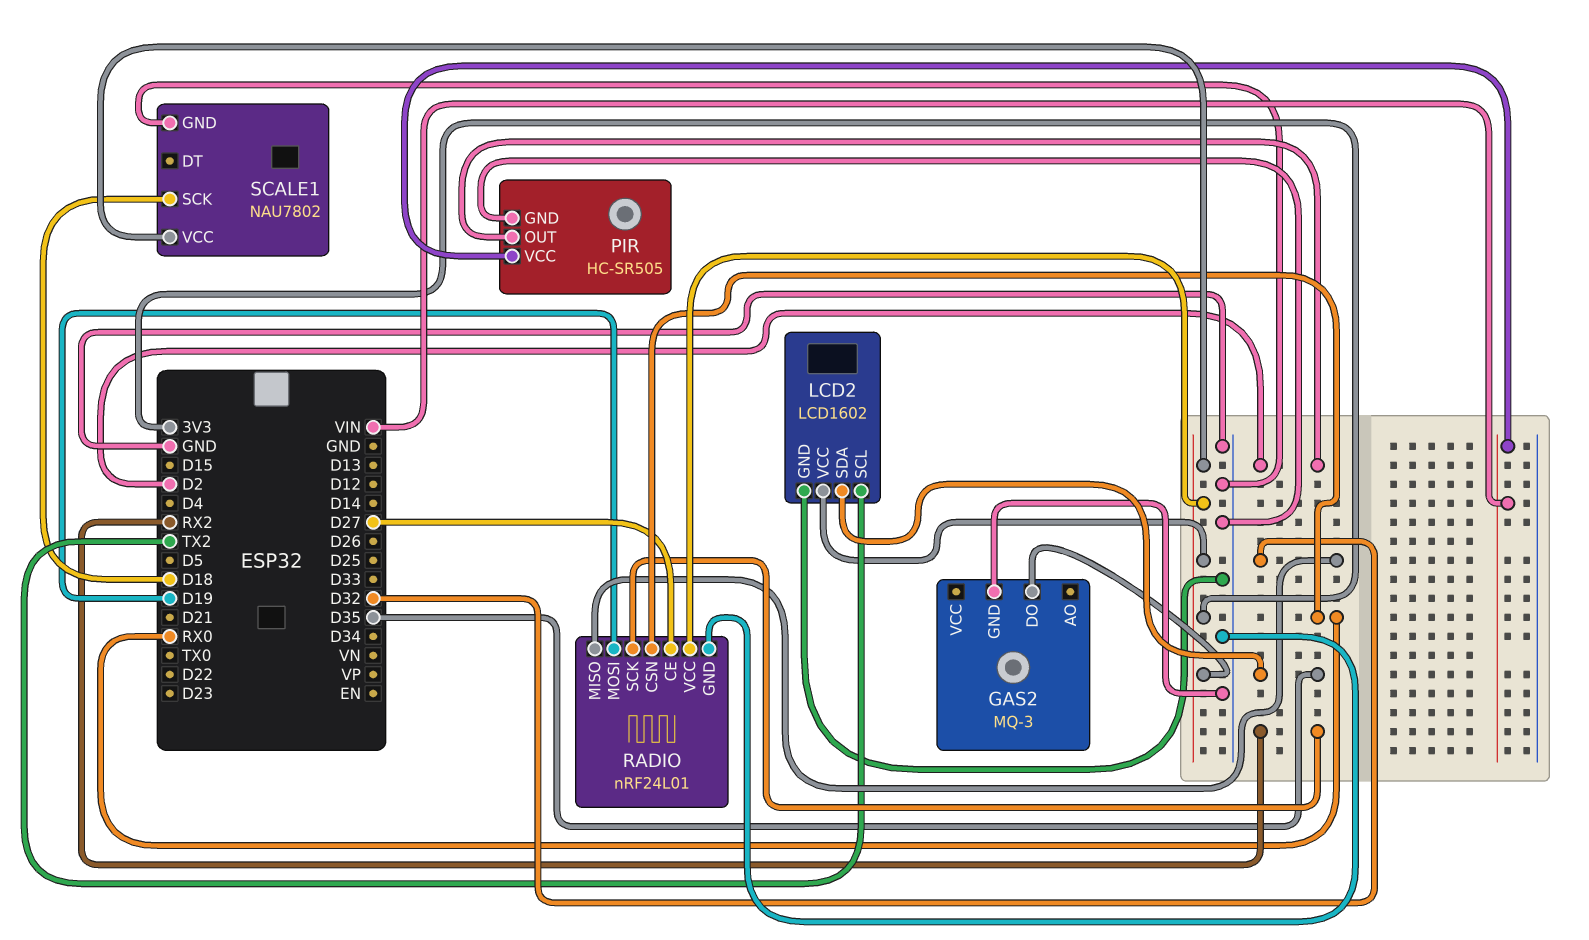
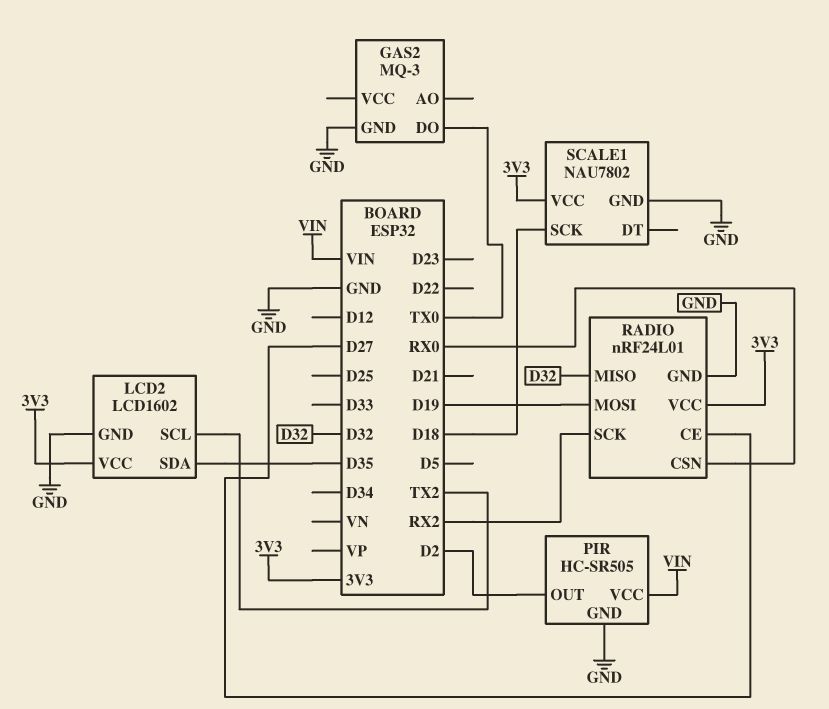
GAS2 pin DO: 3V3 -> TX0

